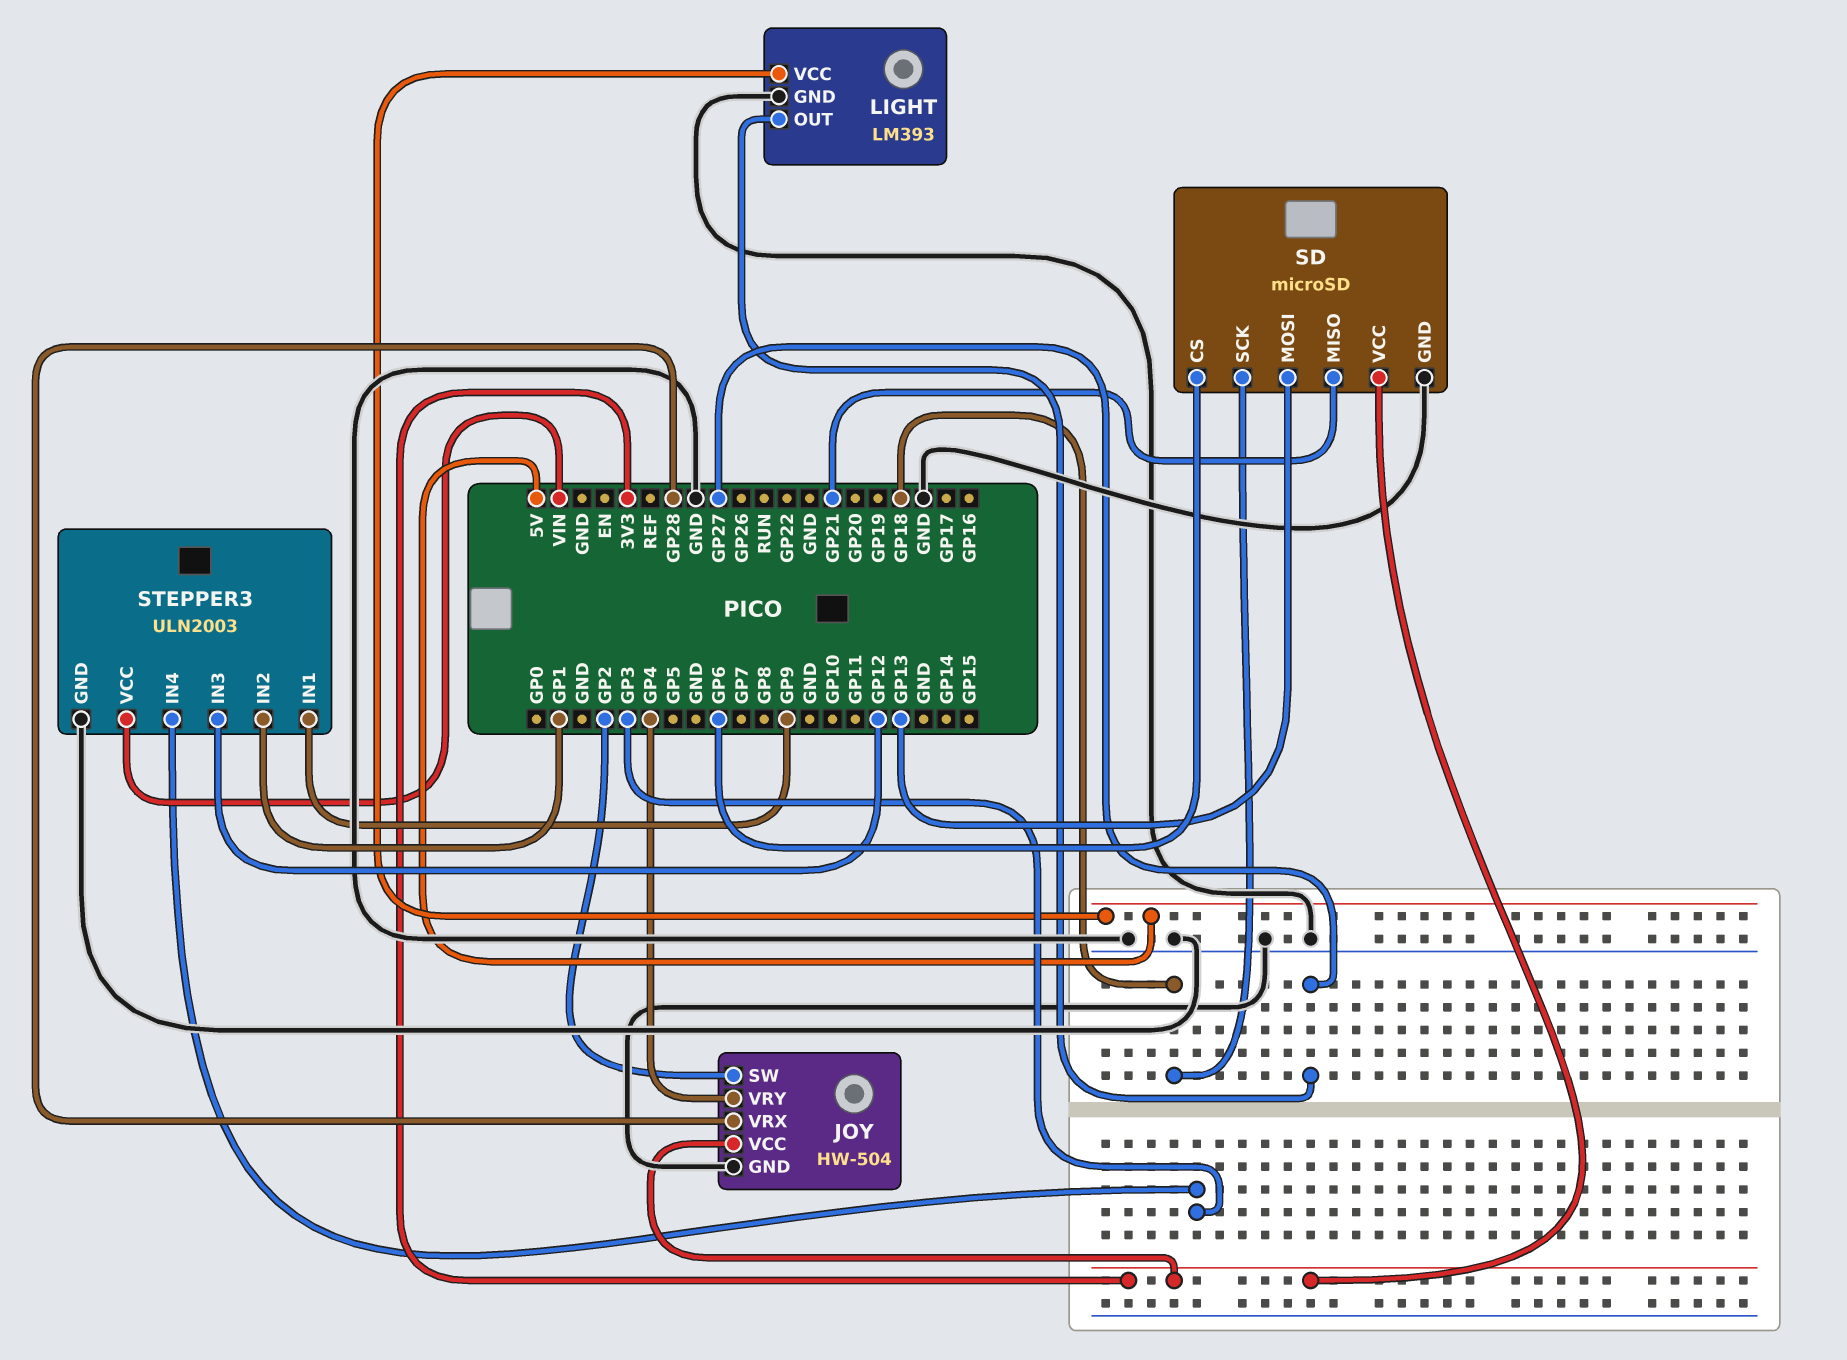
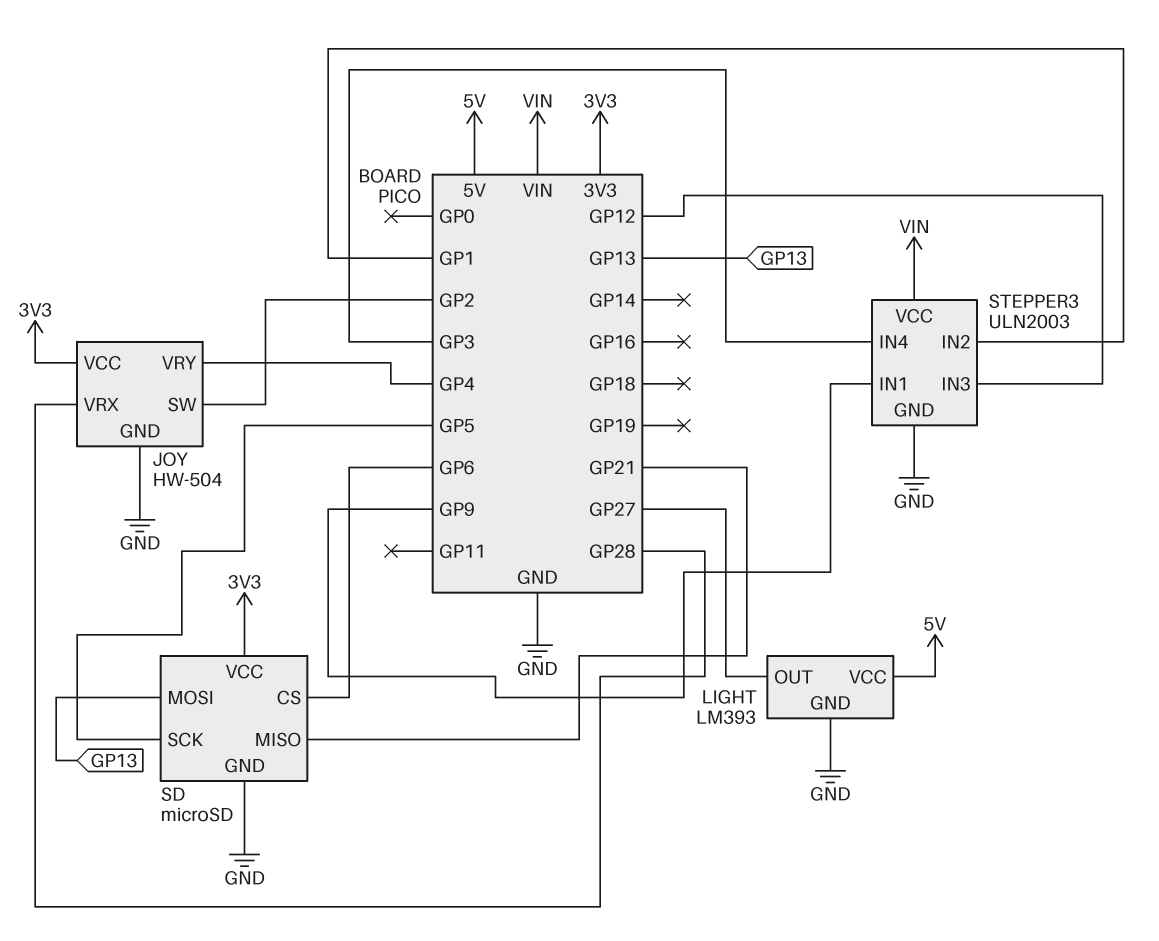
SD pin SCK: GP18 -> GP5

